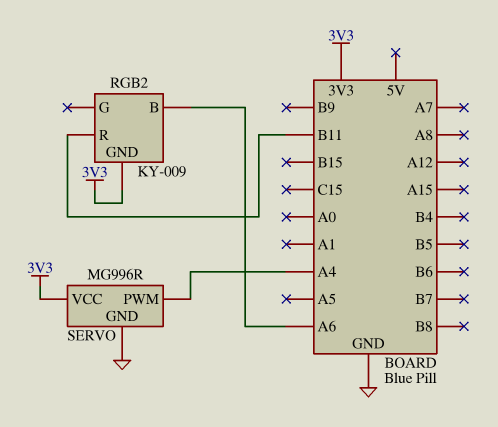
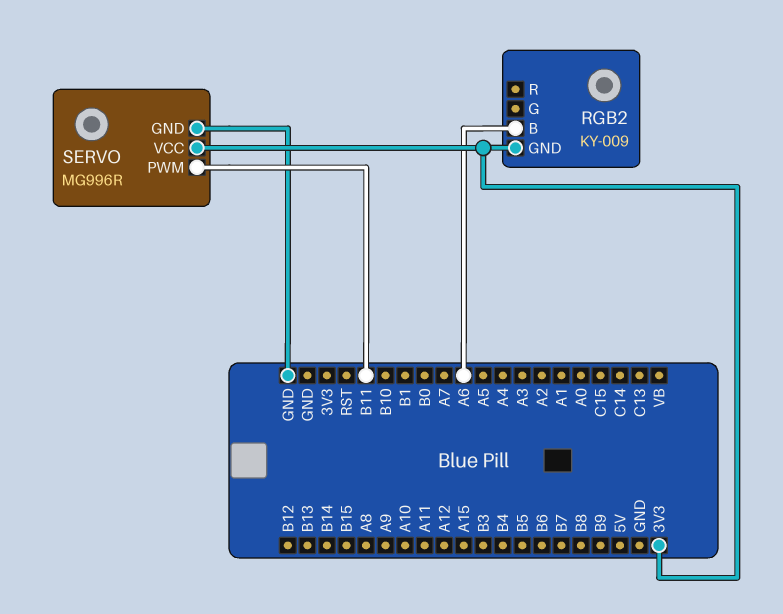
RGB2 pin R: B11 -> none
SERVO pin PWM: A4 -> B11

